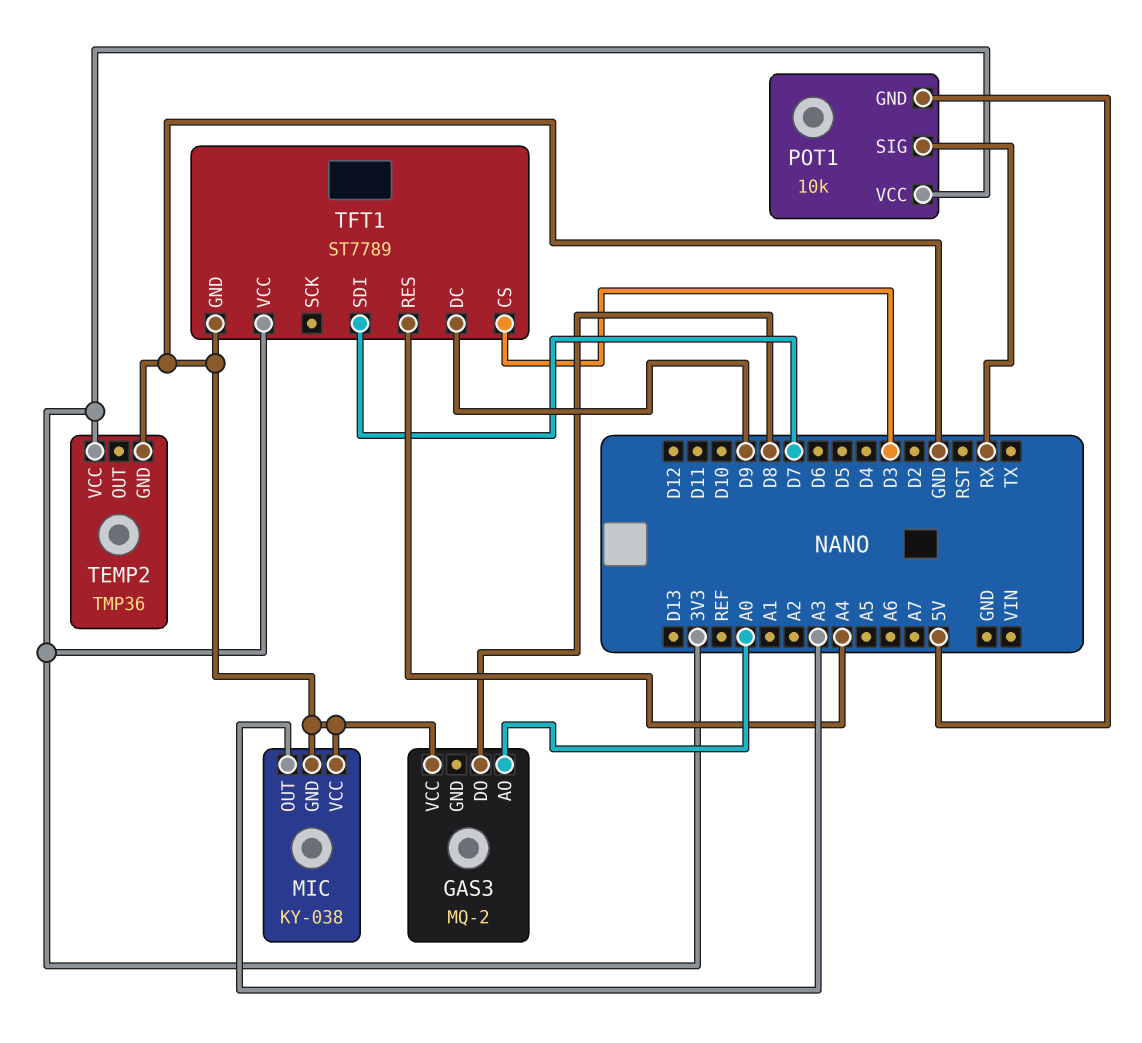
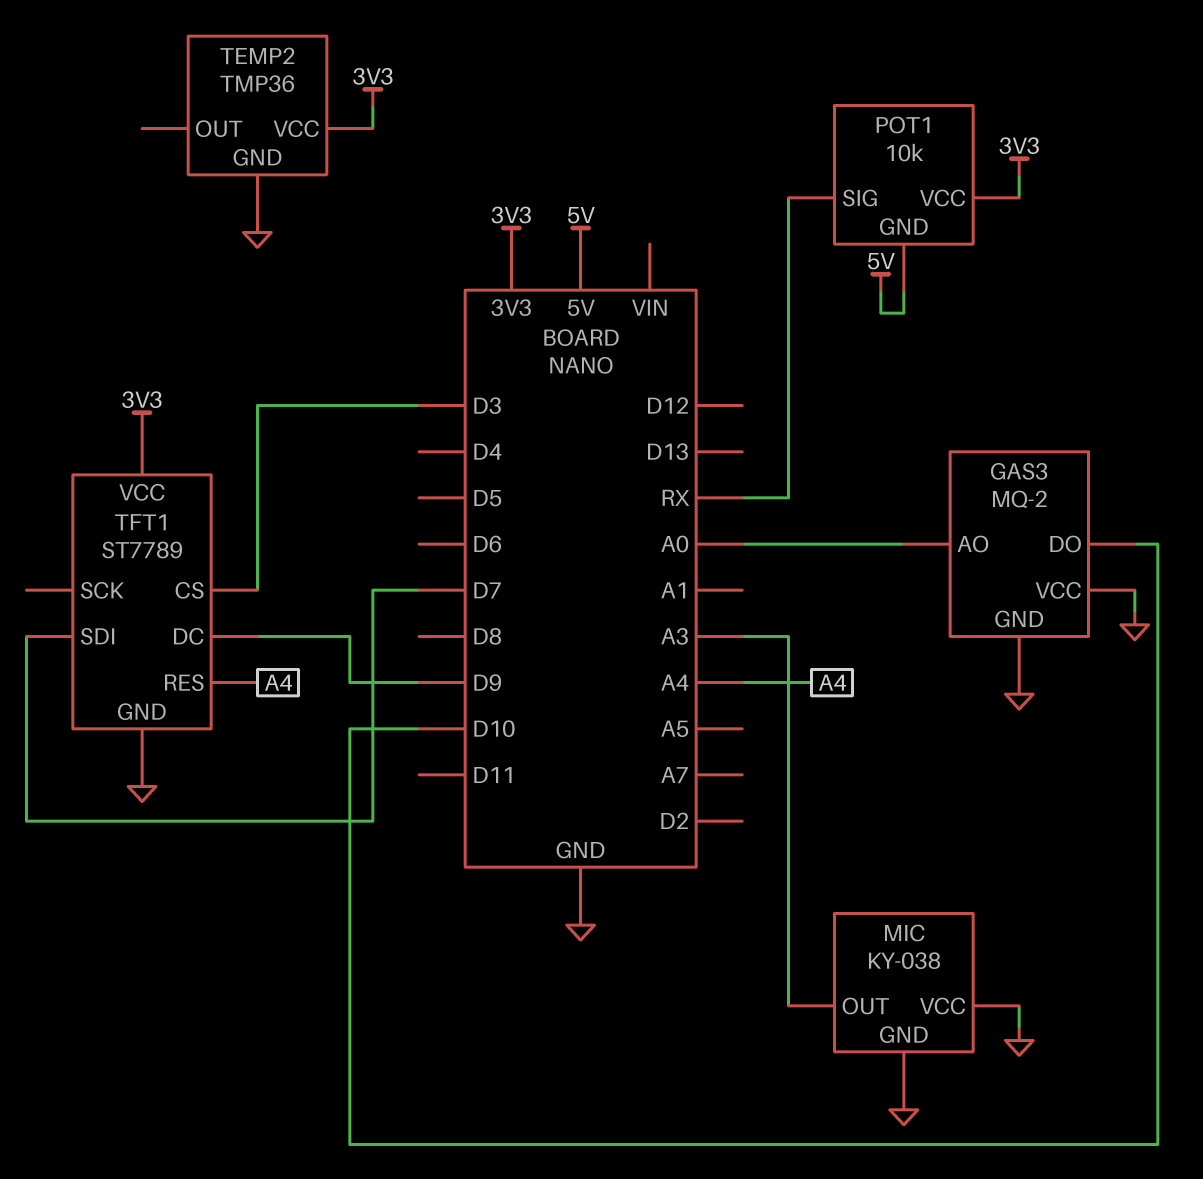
GAS3 pin DO: D8 -> D10
GAS3 pin GND: none -> GND

